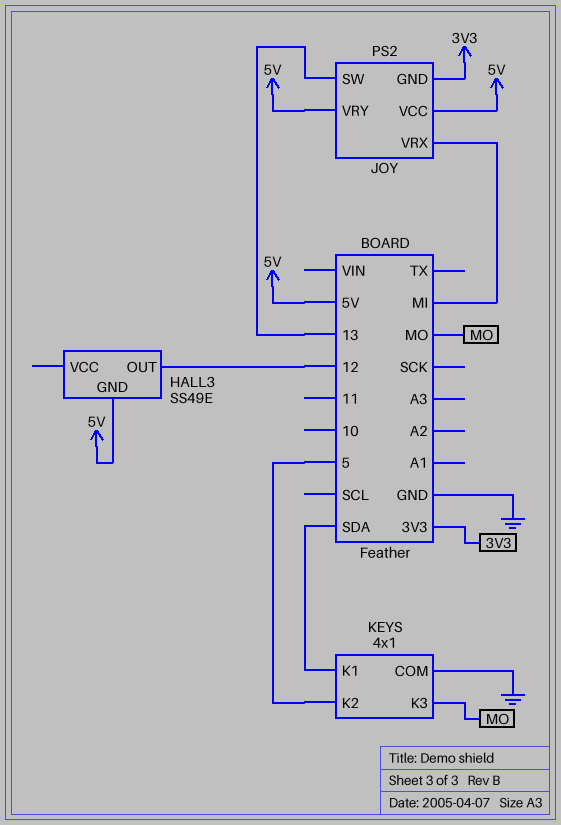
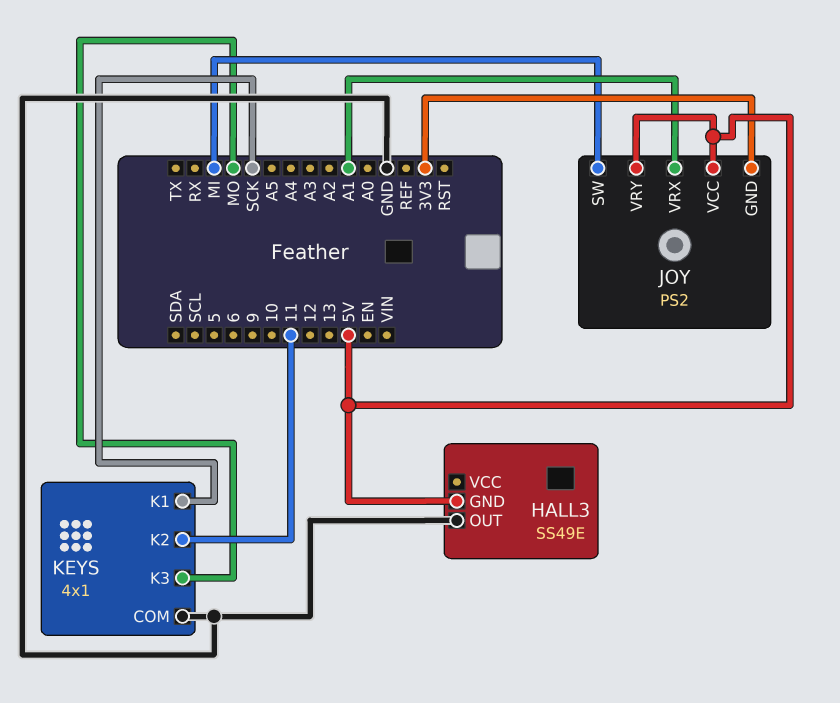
HALL3 pin OUT: 12 -> GND
JOY pin SW: 13 -> MI
JOY pin VRX: MI -> A1
KEYS pin K1: SDA -> SCK
KEYS pin K2: 5 -> 11

